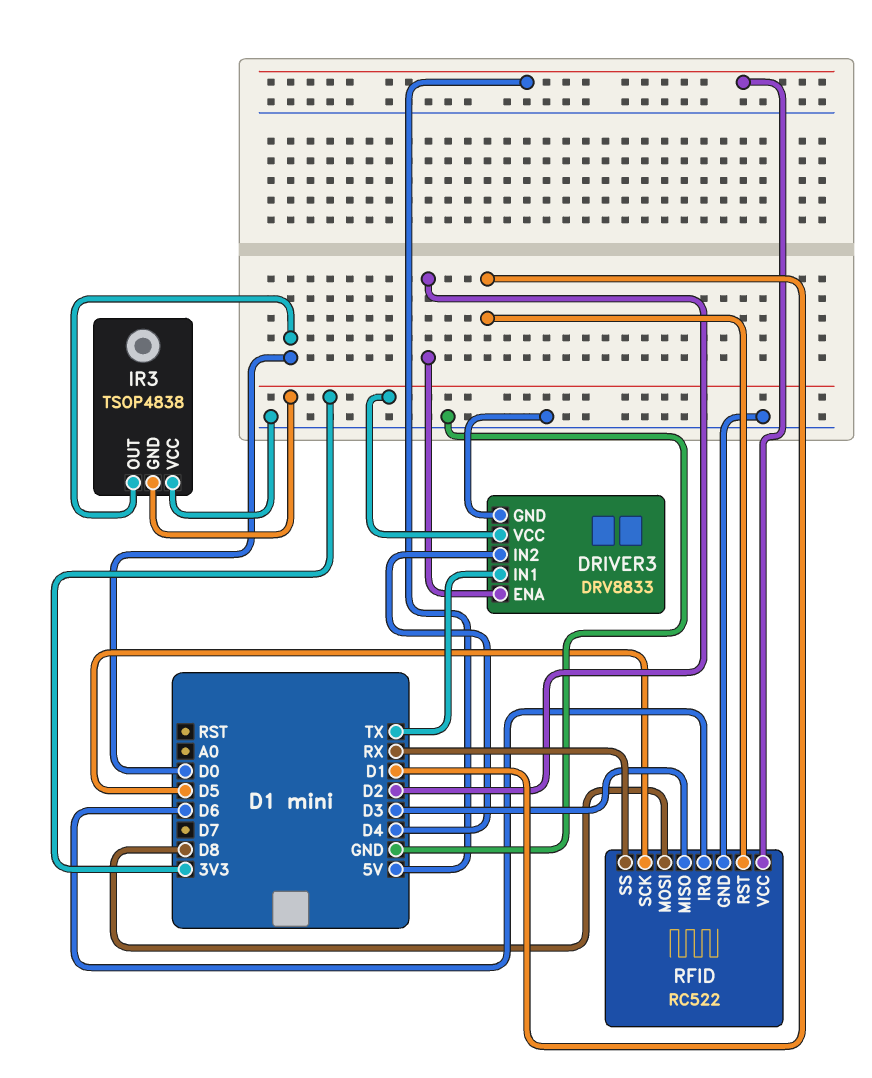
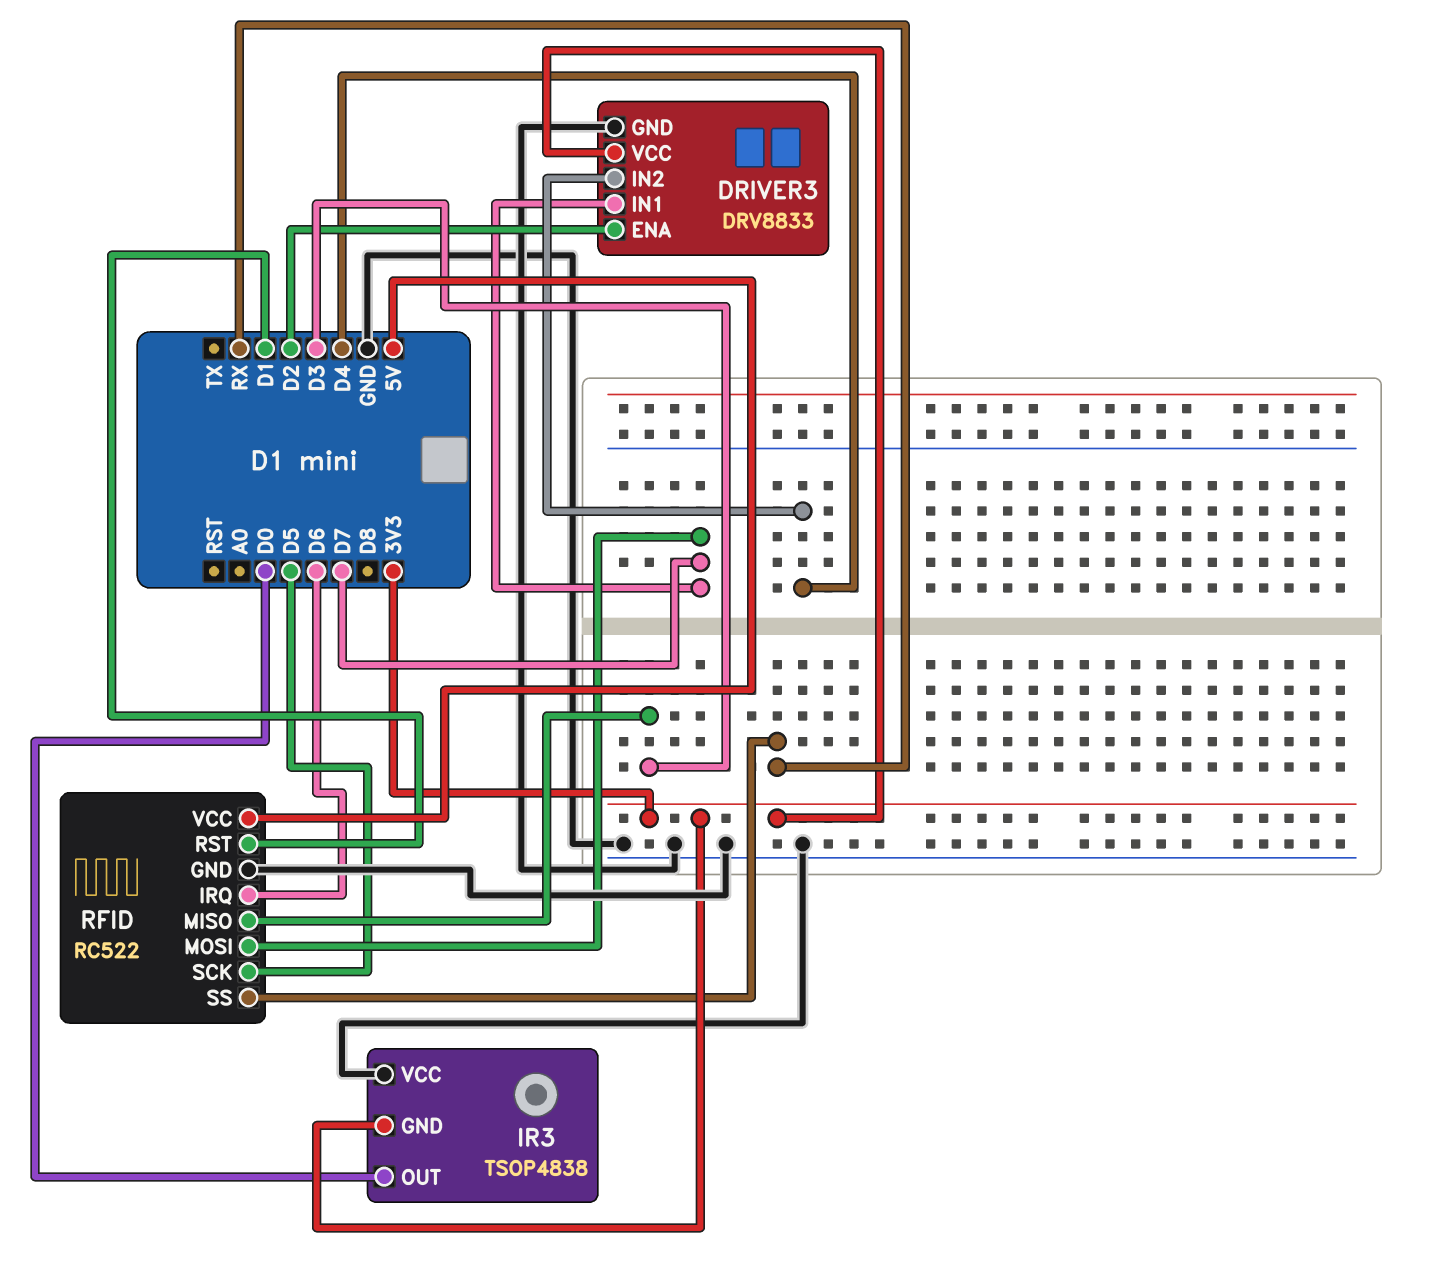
DRIVER3 pin IN1: TX -> D7
RFID pin MOSI: D8 -> D7

